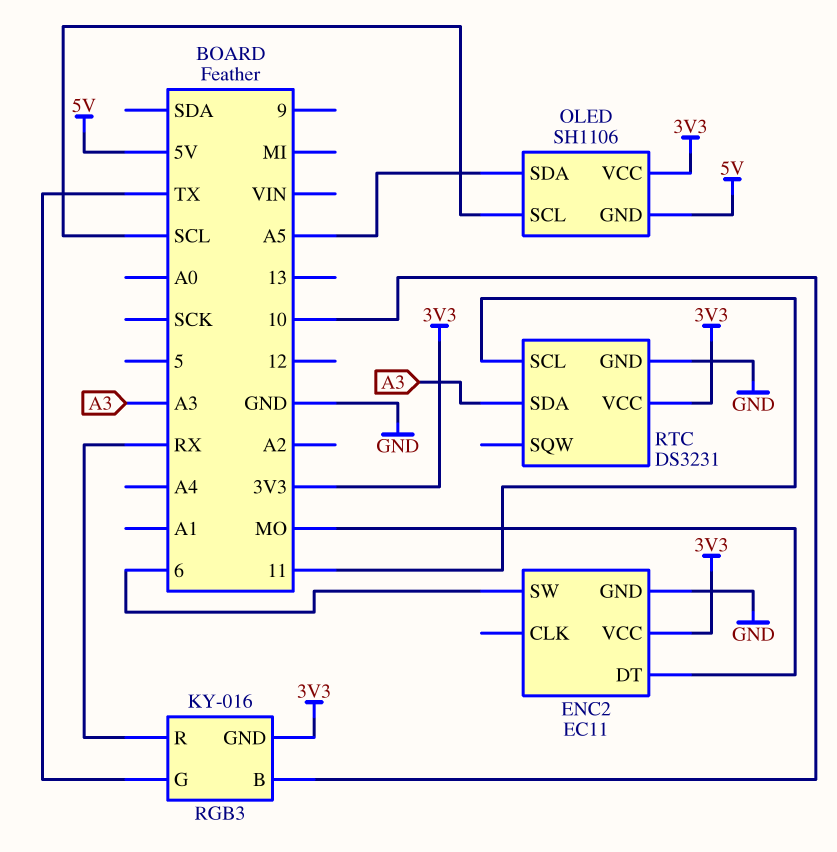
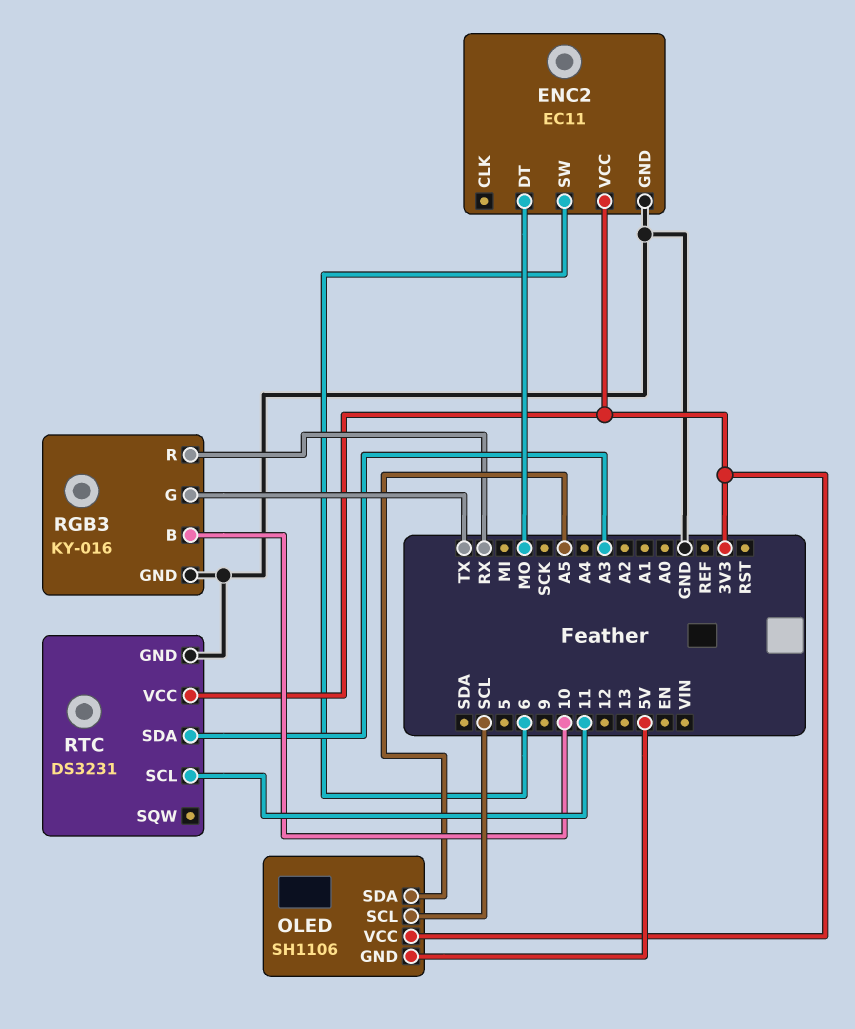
RGB3 pin GND: 3V3 -> GND

